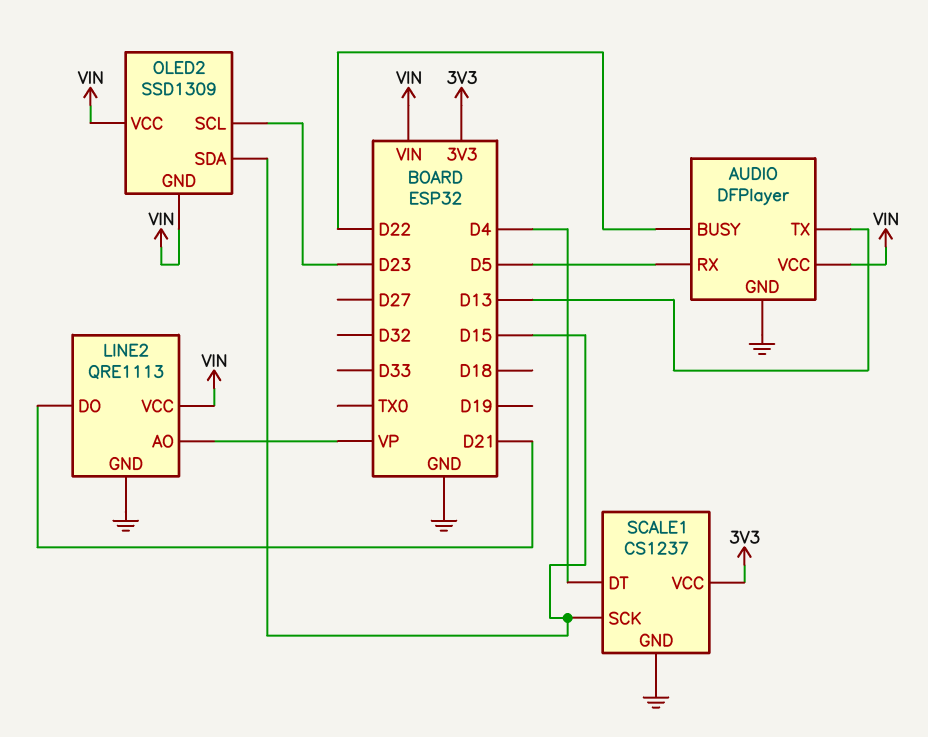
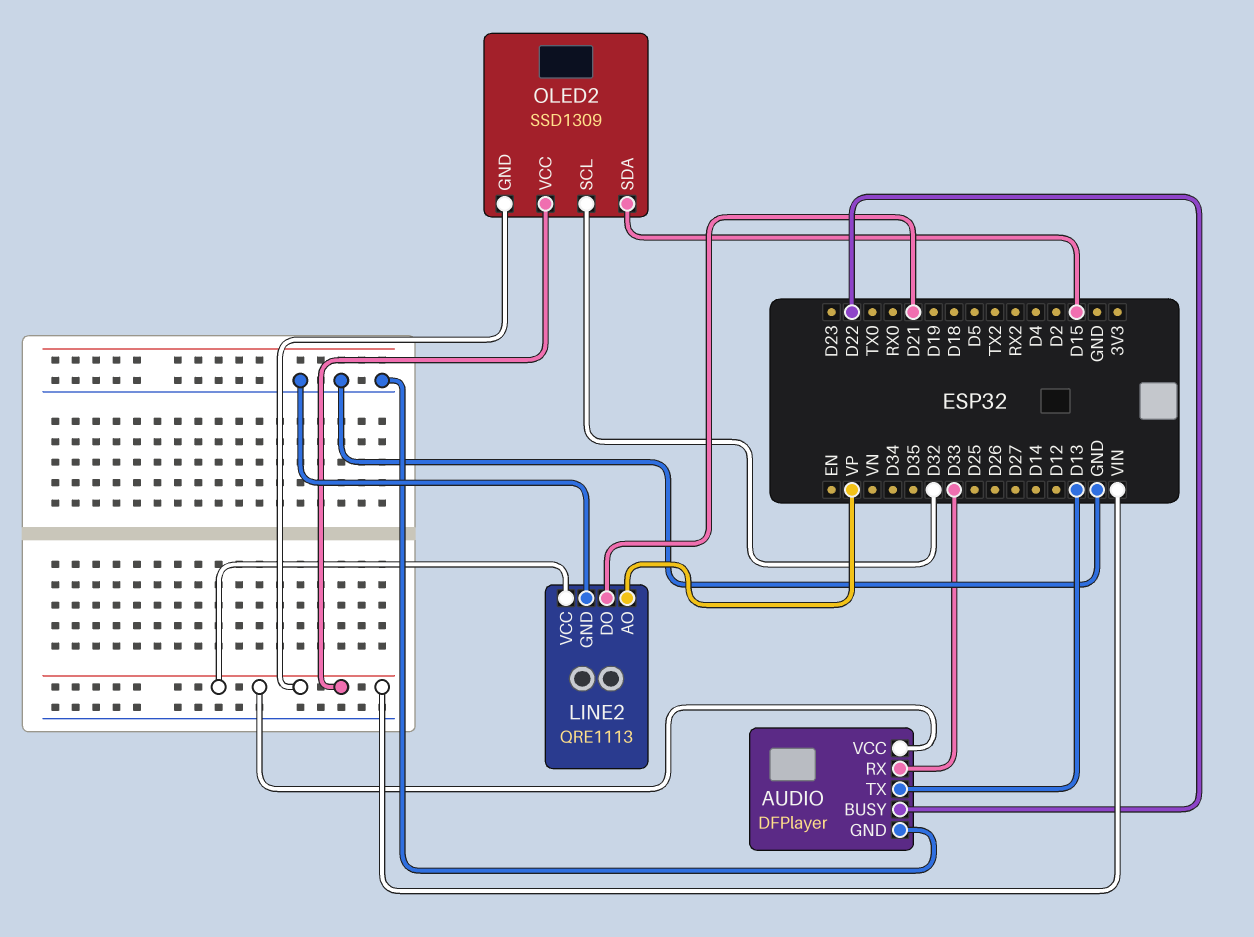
AUDIO pin RX: D5 -> D33
OLED2 pin SCL: D23 -> D32
SCALE1: CS1237 -> none
SCALE1 pin DT: D4 -> none
SCALE1 pin GND: GND -> none
SCALE1 pin SCK: D15 -> none
SCALE1 pin VCC: 3V3 -> none

